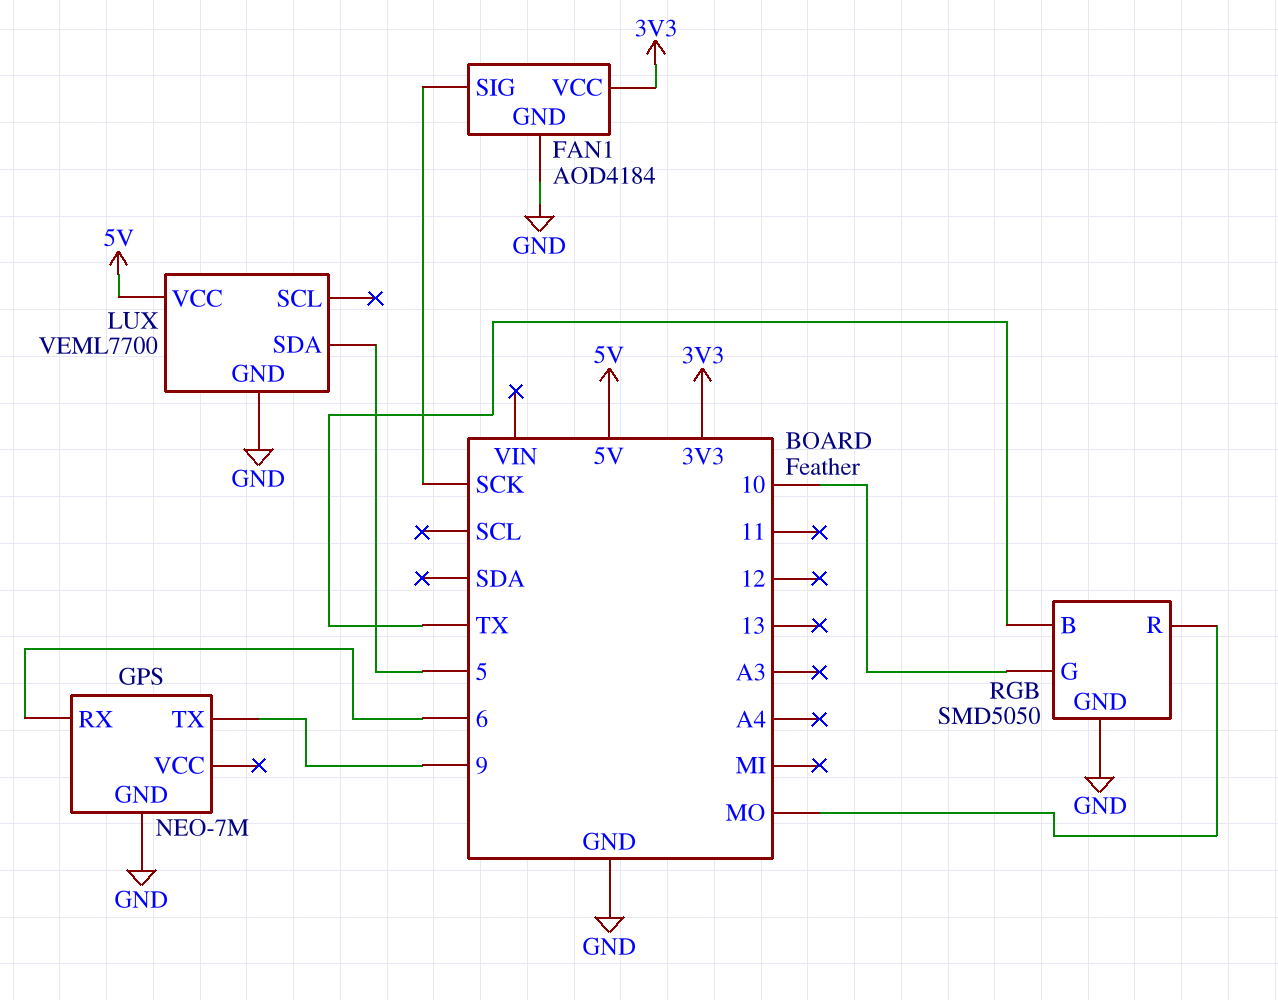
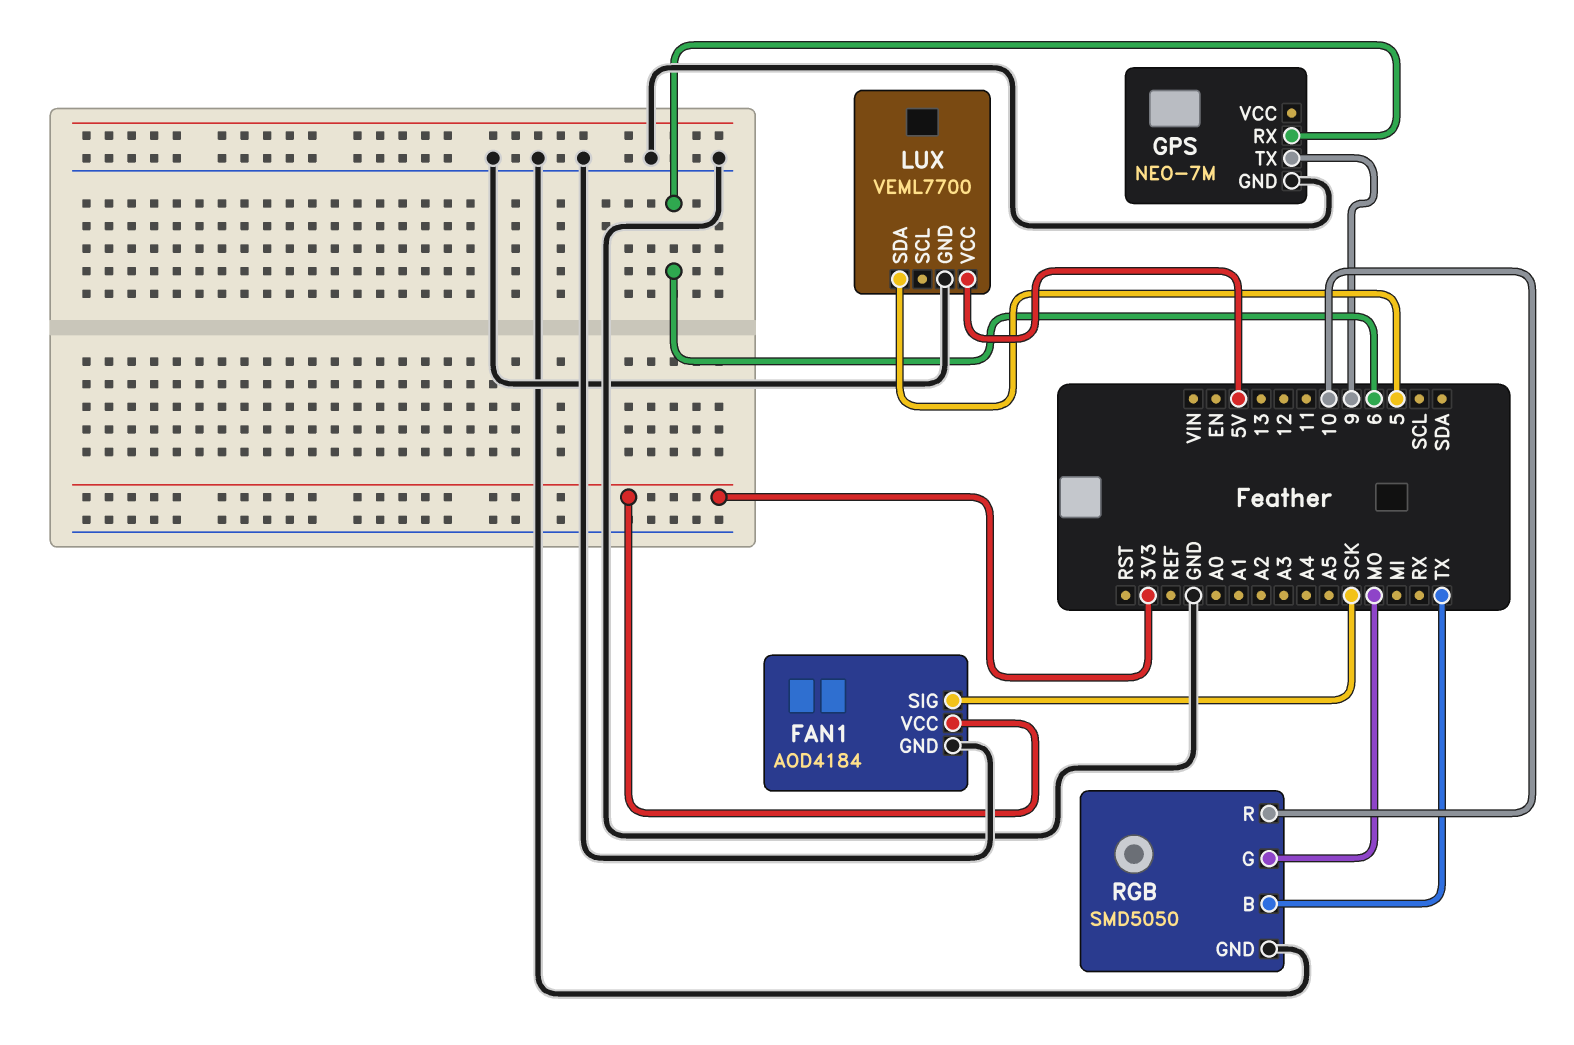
RGB pin G: 10 -> MO
RGB pin R: MO -> 10

